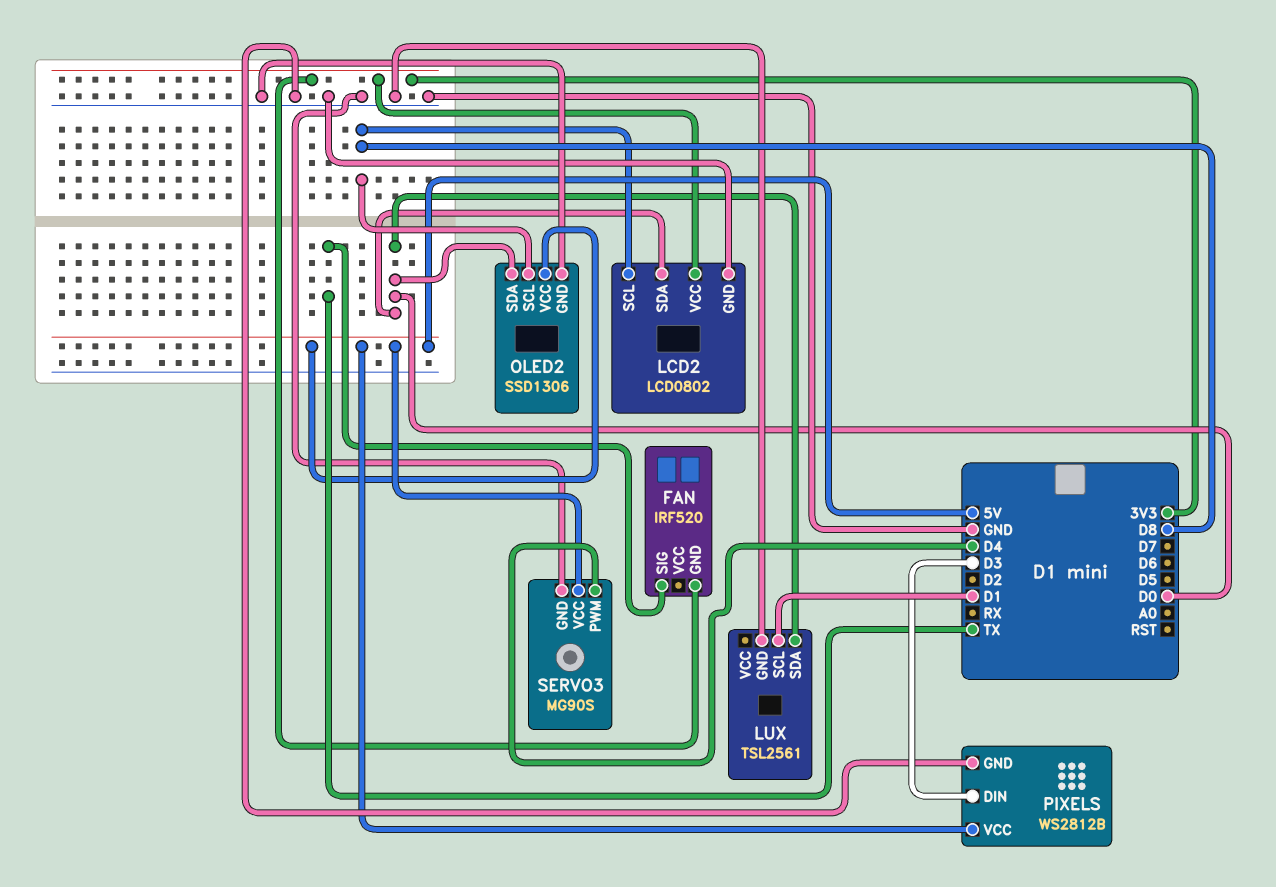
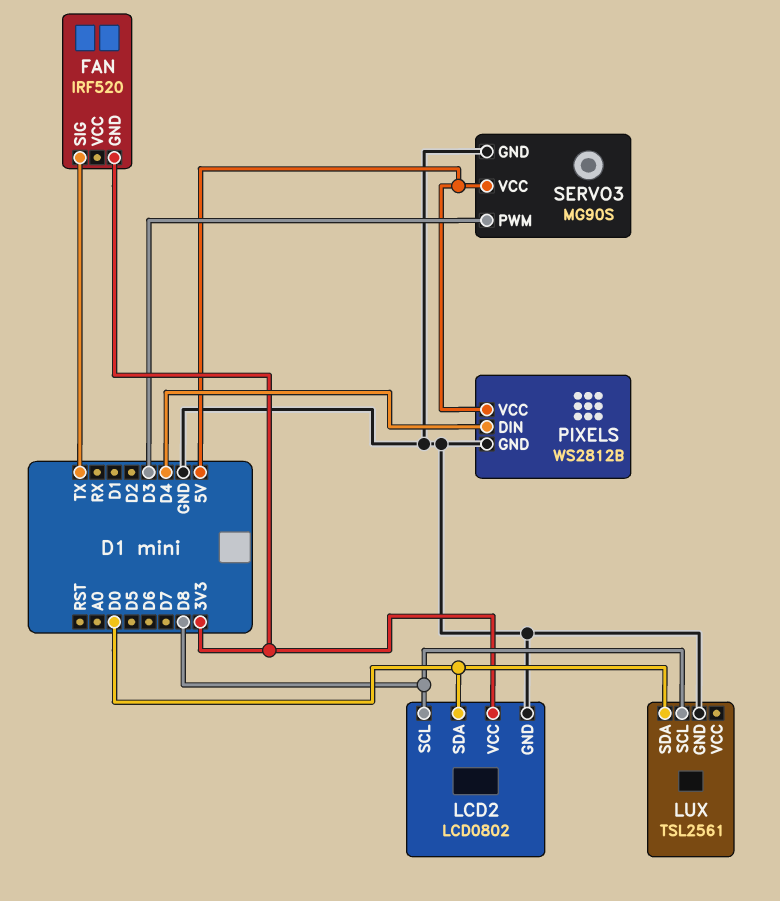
LUX pin SCL: D1 -> D8
OLED2: SSD1306 -> none
OLED2 pin GND: GND -> none
OLED2 pin SCL: D8 -> none
OLED2 pin SDA: D0 -> none
OLED2 pin VCC: 5V -> none
PIXELS pin DIN: D3 -> D4
SERVO3 pin PWM: D4 -> D3

